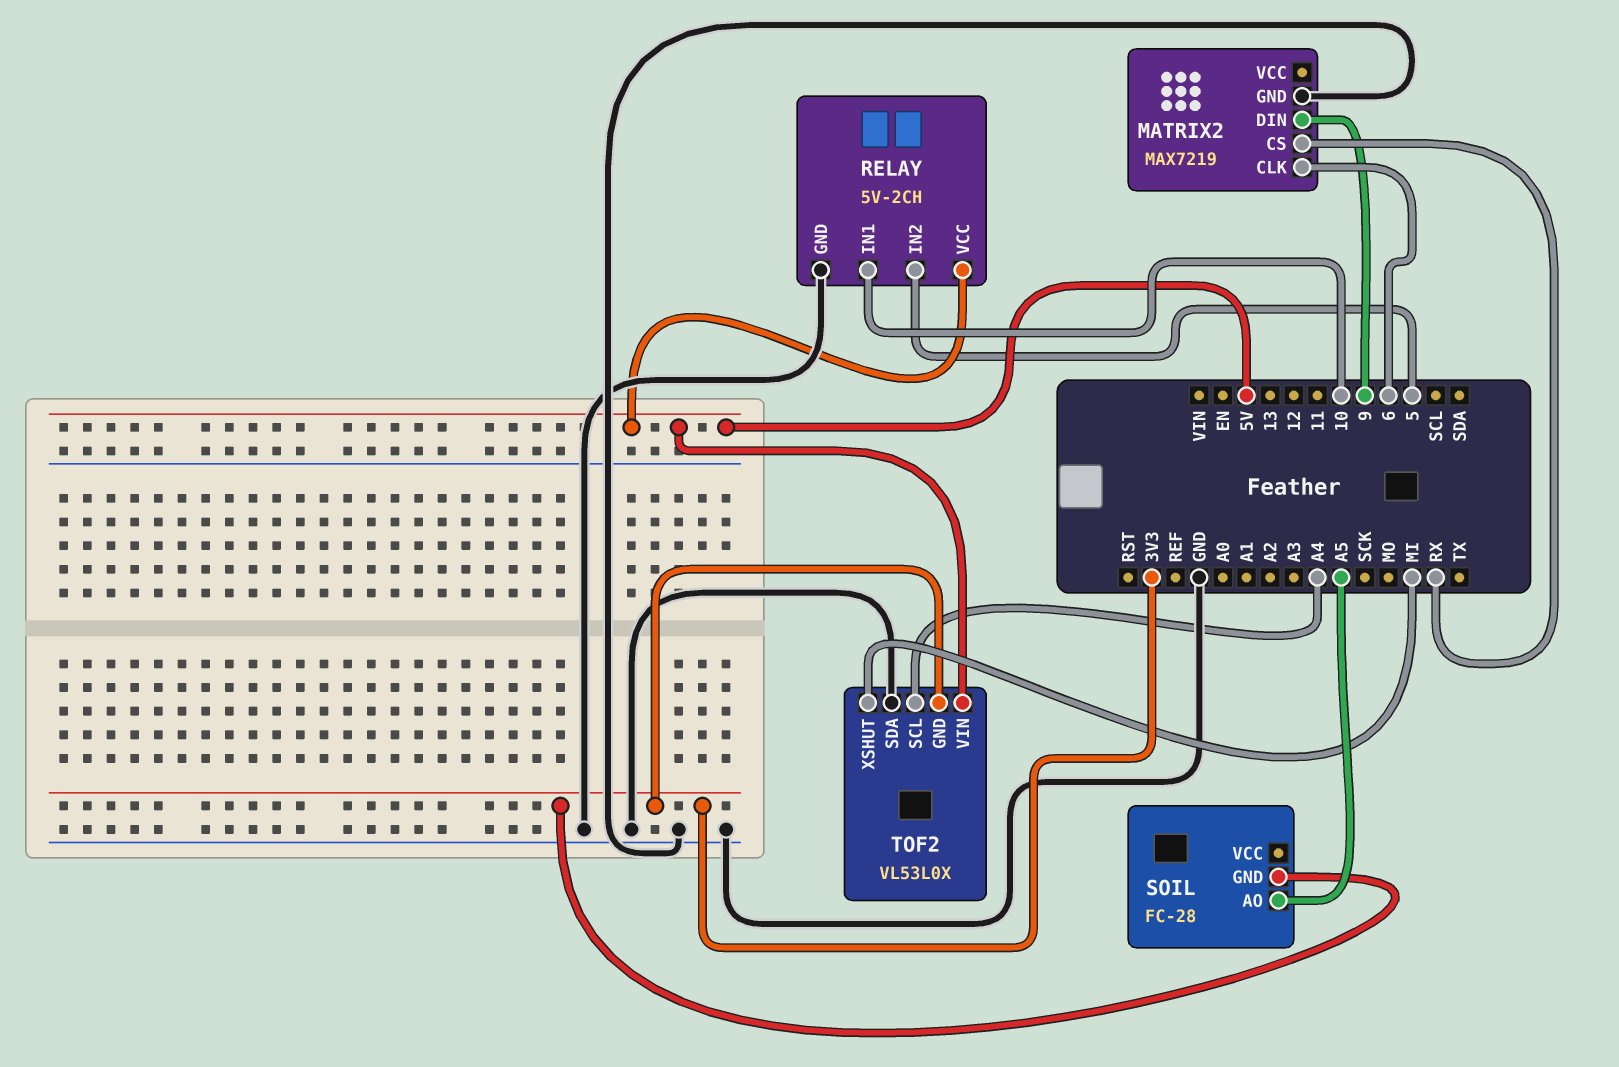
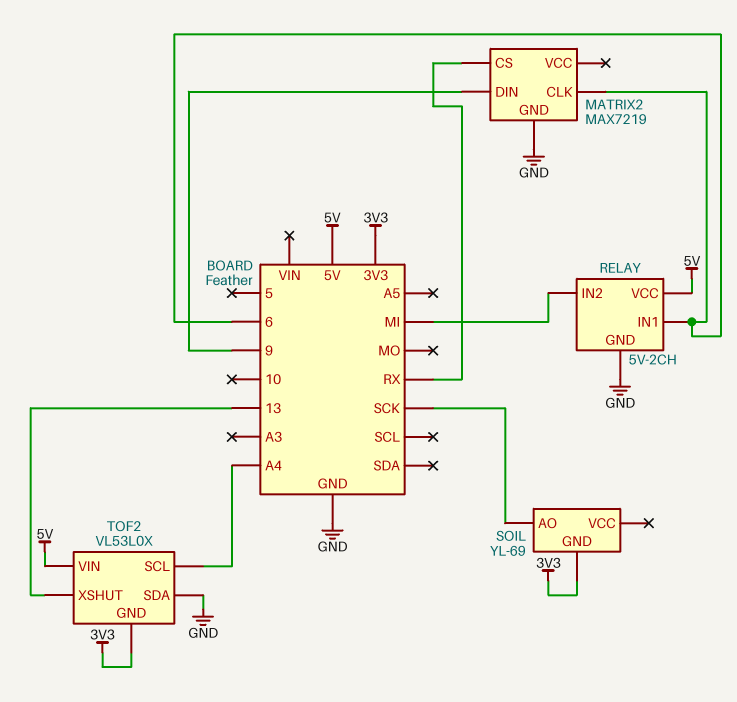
RELAY pin IN1: 10 -> 6
RELAY pin IN2: 5 -> MI
SOIL: FC-28 -> YL-69
SOIL pin AO: A5 -> SCK
TOF2 pin XSHUT: MI -> 13

